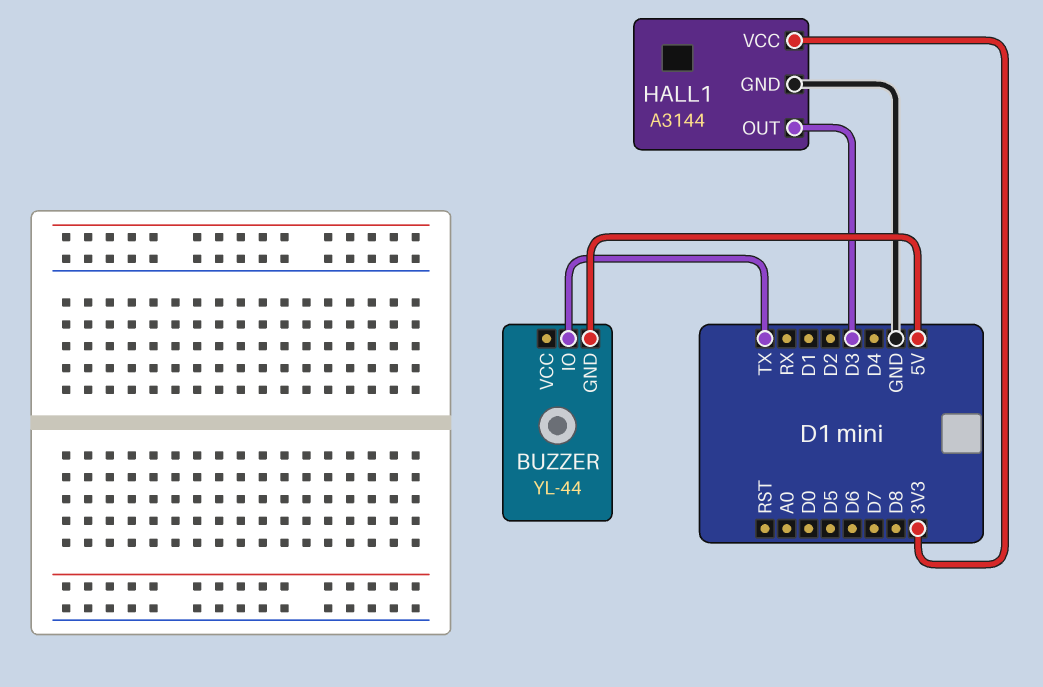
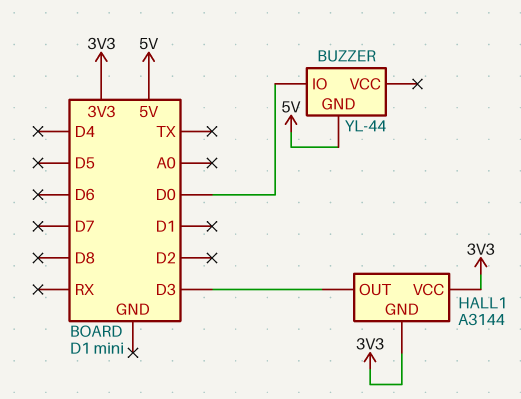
BUZZER pin IO: TX -> D0
HALL1 pin GND: GND -> 3V3

